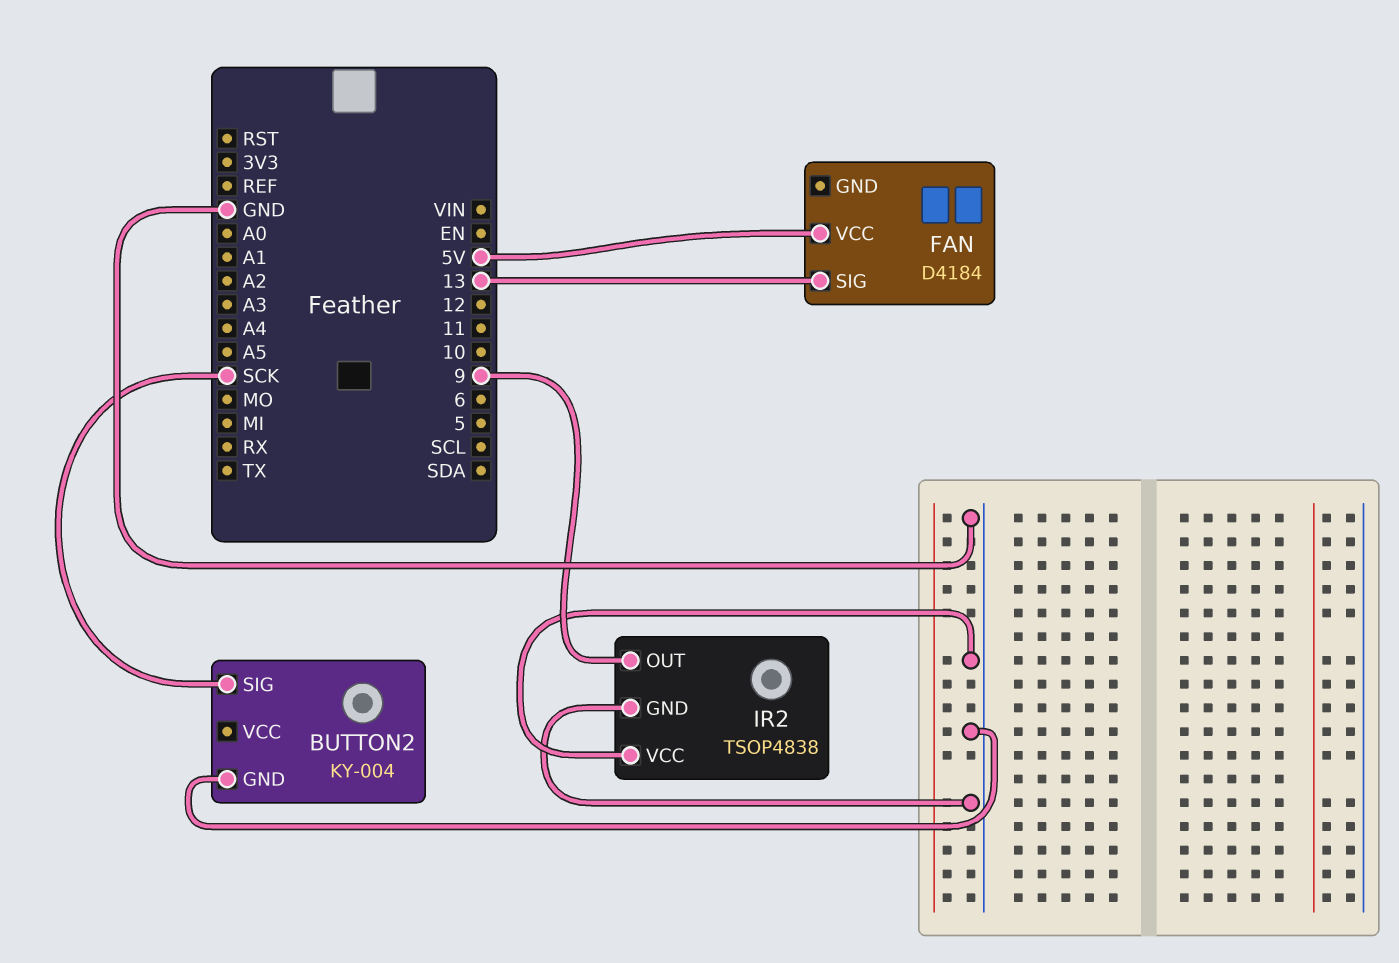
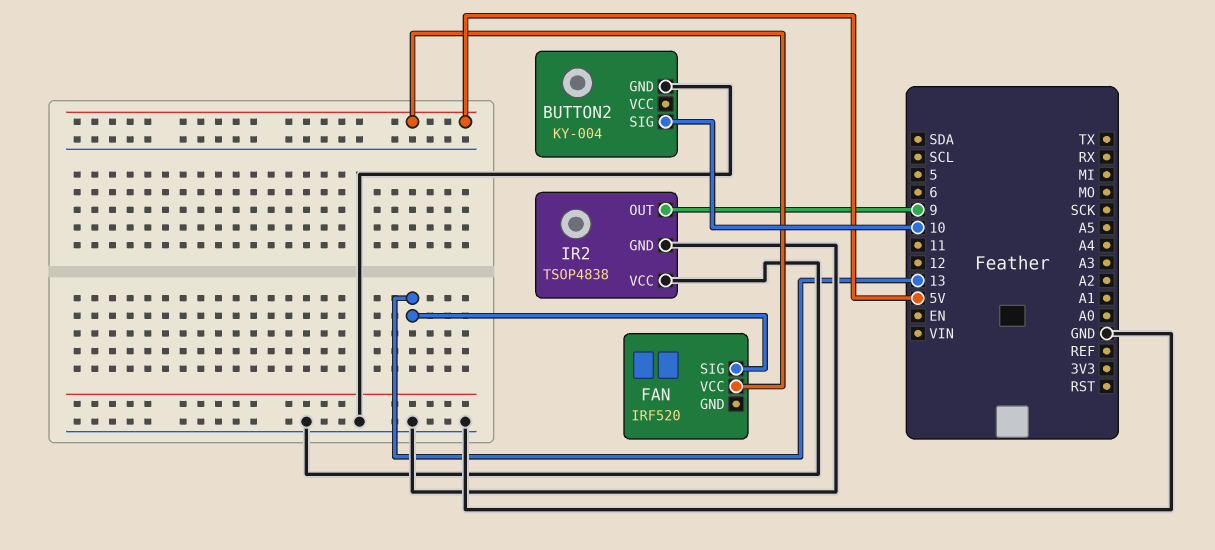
BUTTON2 pin SIG: SCK -> 10
FAN: D4184 -> IRF520

